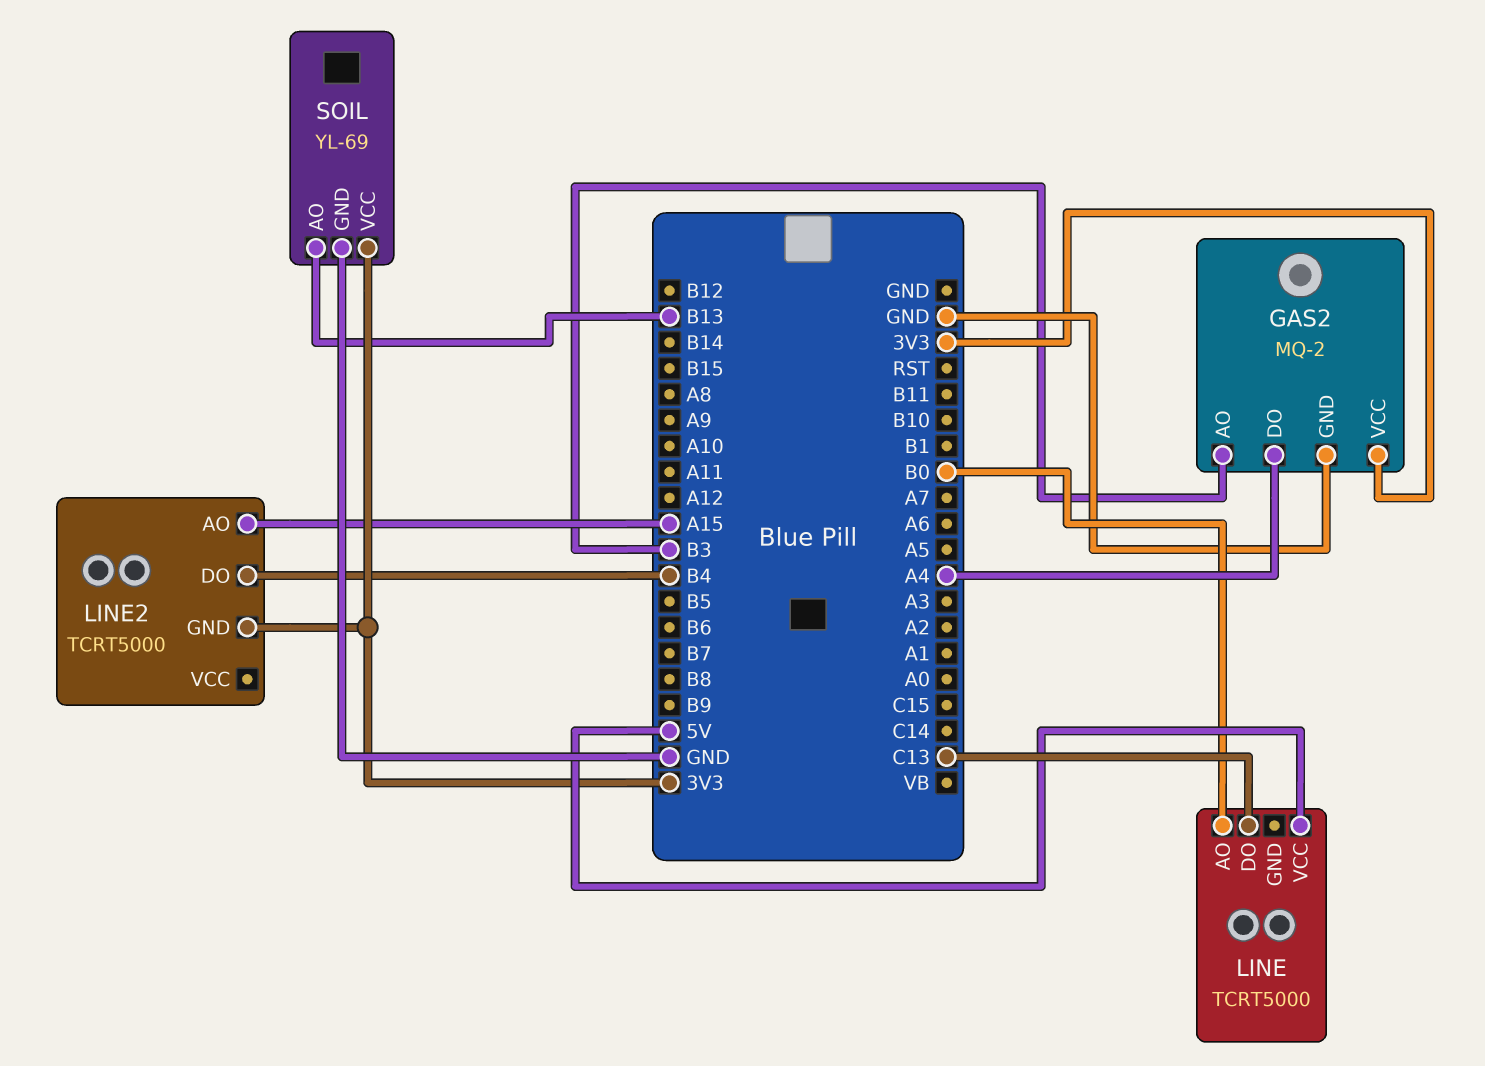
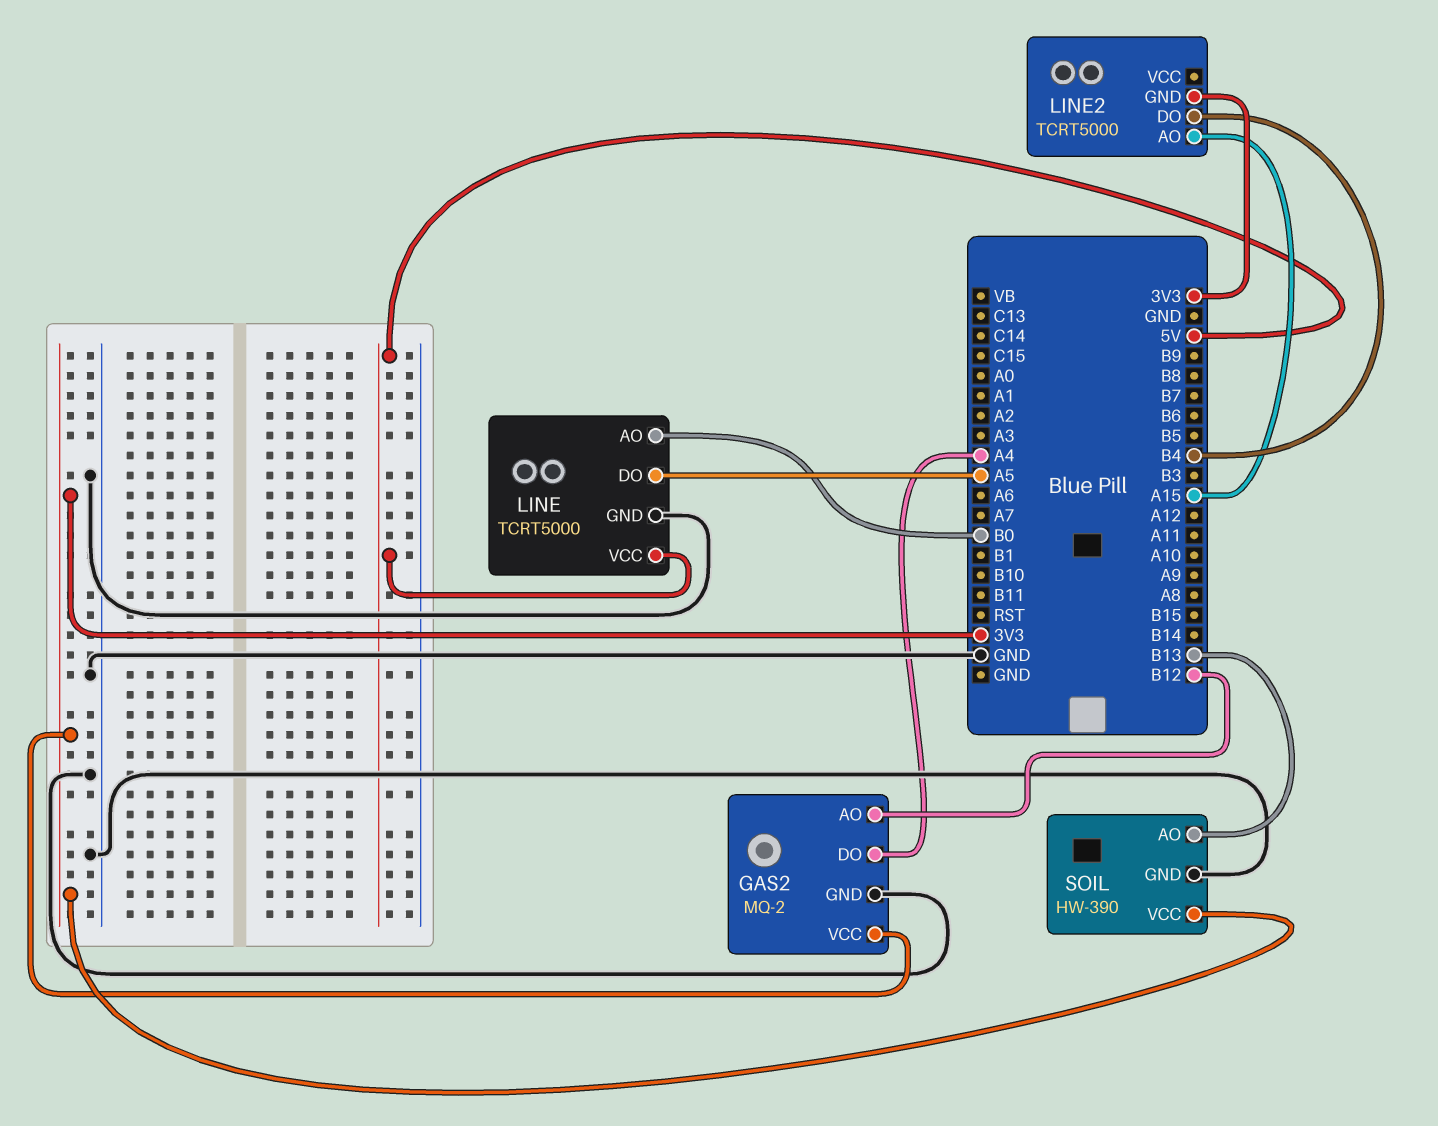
GAS2 pin AO: B3 -> B12
LINE pin DO: C13 -> A5
LINE pin GND: none -> GND
SOIL: YL-69 -> HW-390

